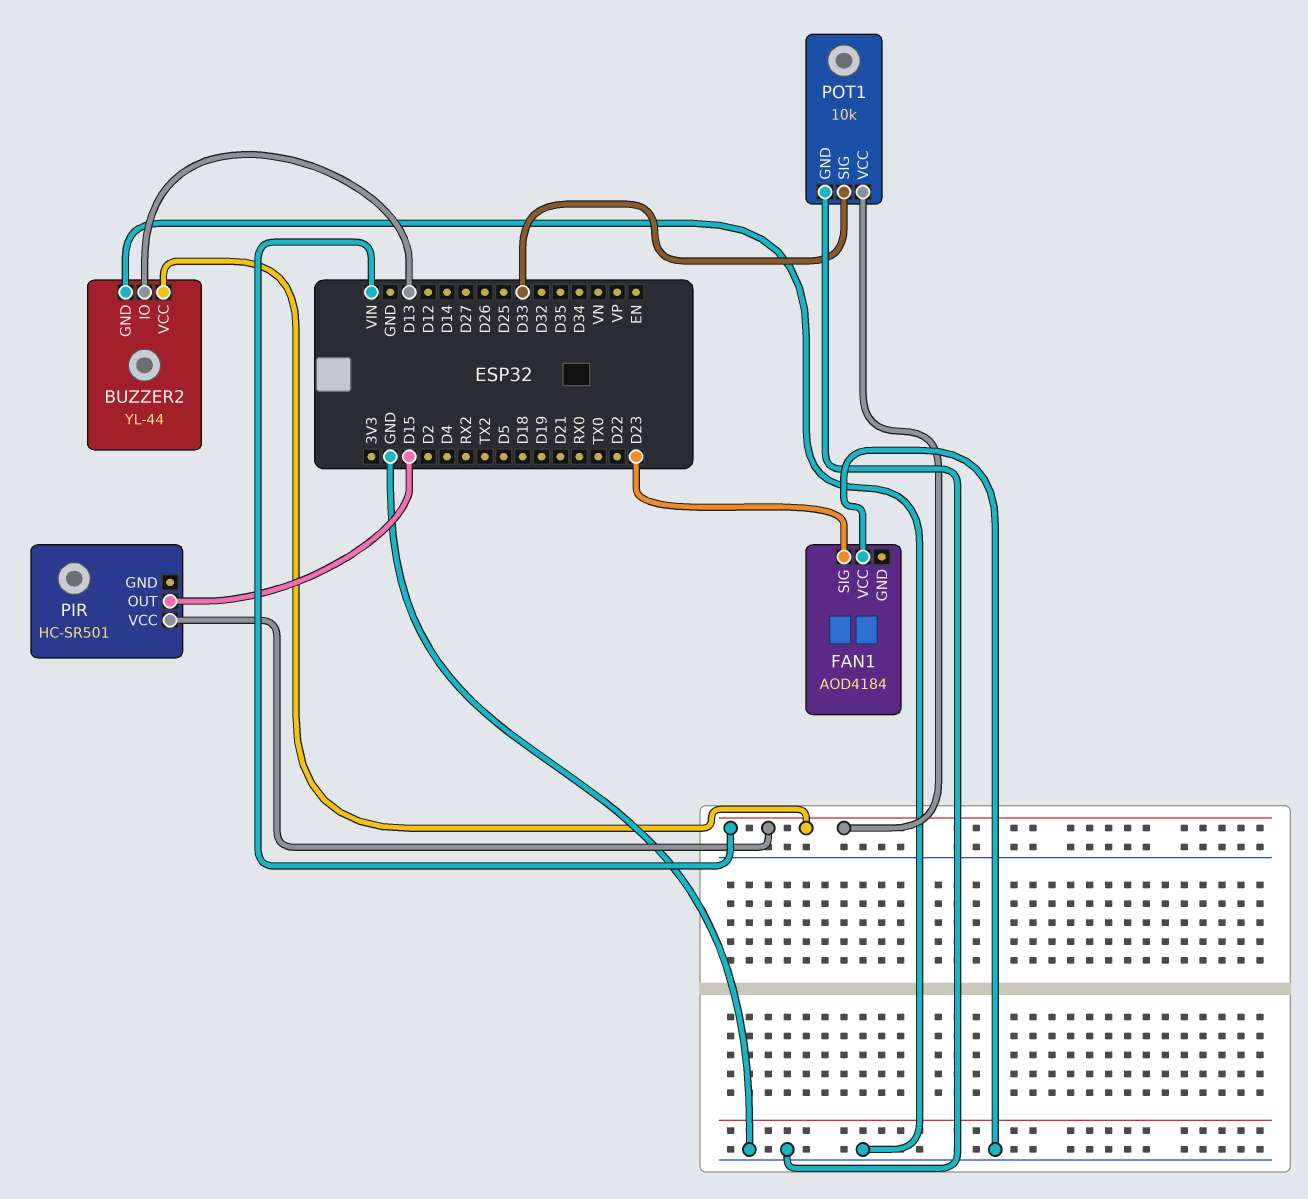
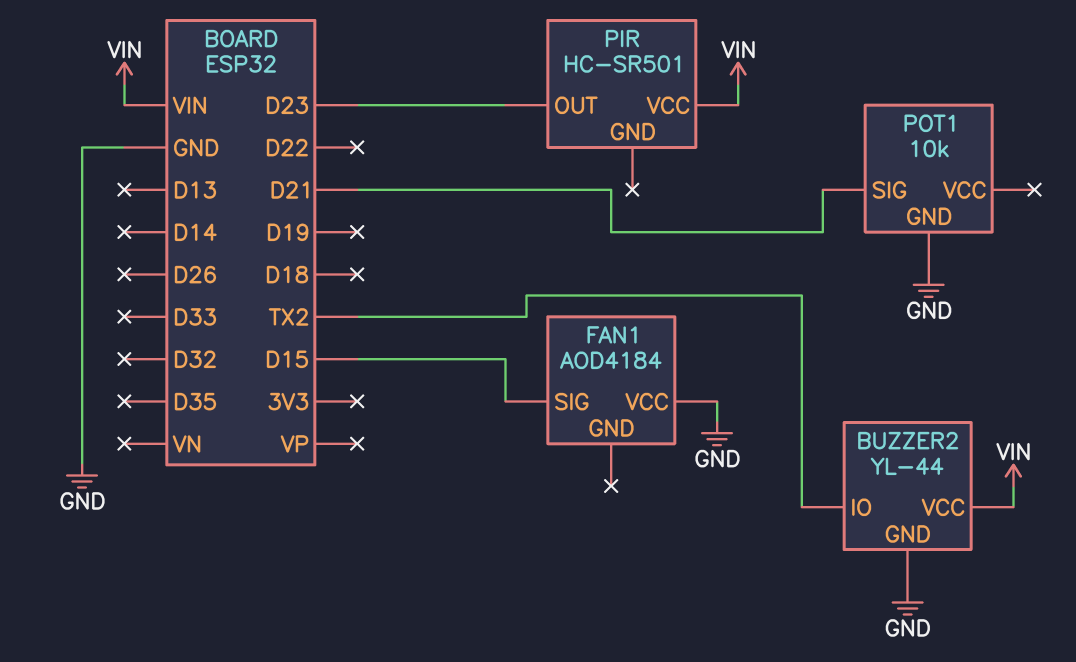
BUZZER2 pin IO: D13 -> TX2
FAN1 pin SIG: D23 -> D15
PIR pin OUT: D15 -> D23
POT1 pin SIG: D33 -> D21
POT1 pin VCC: VIN -> none

